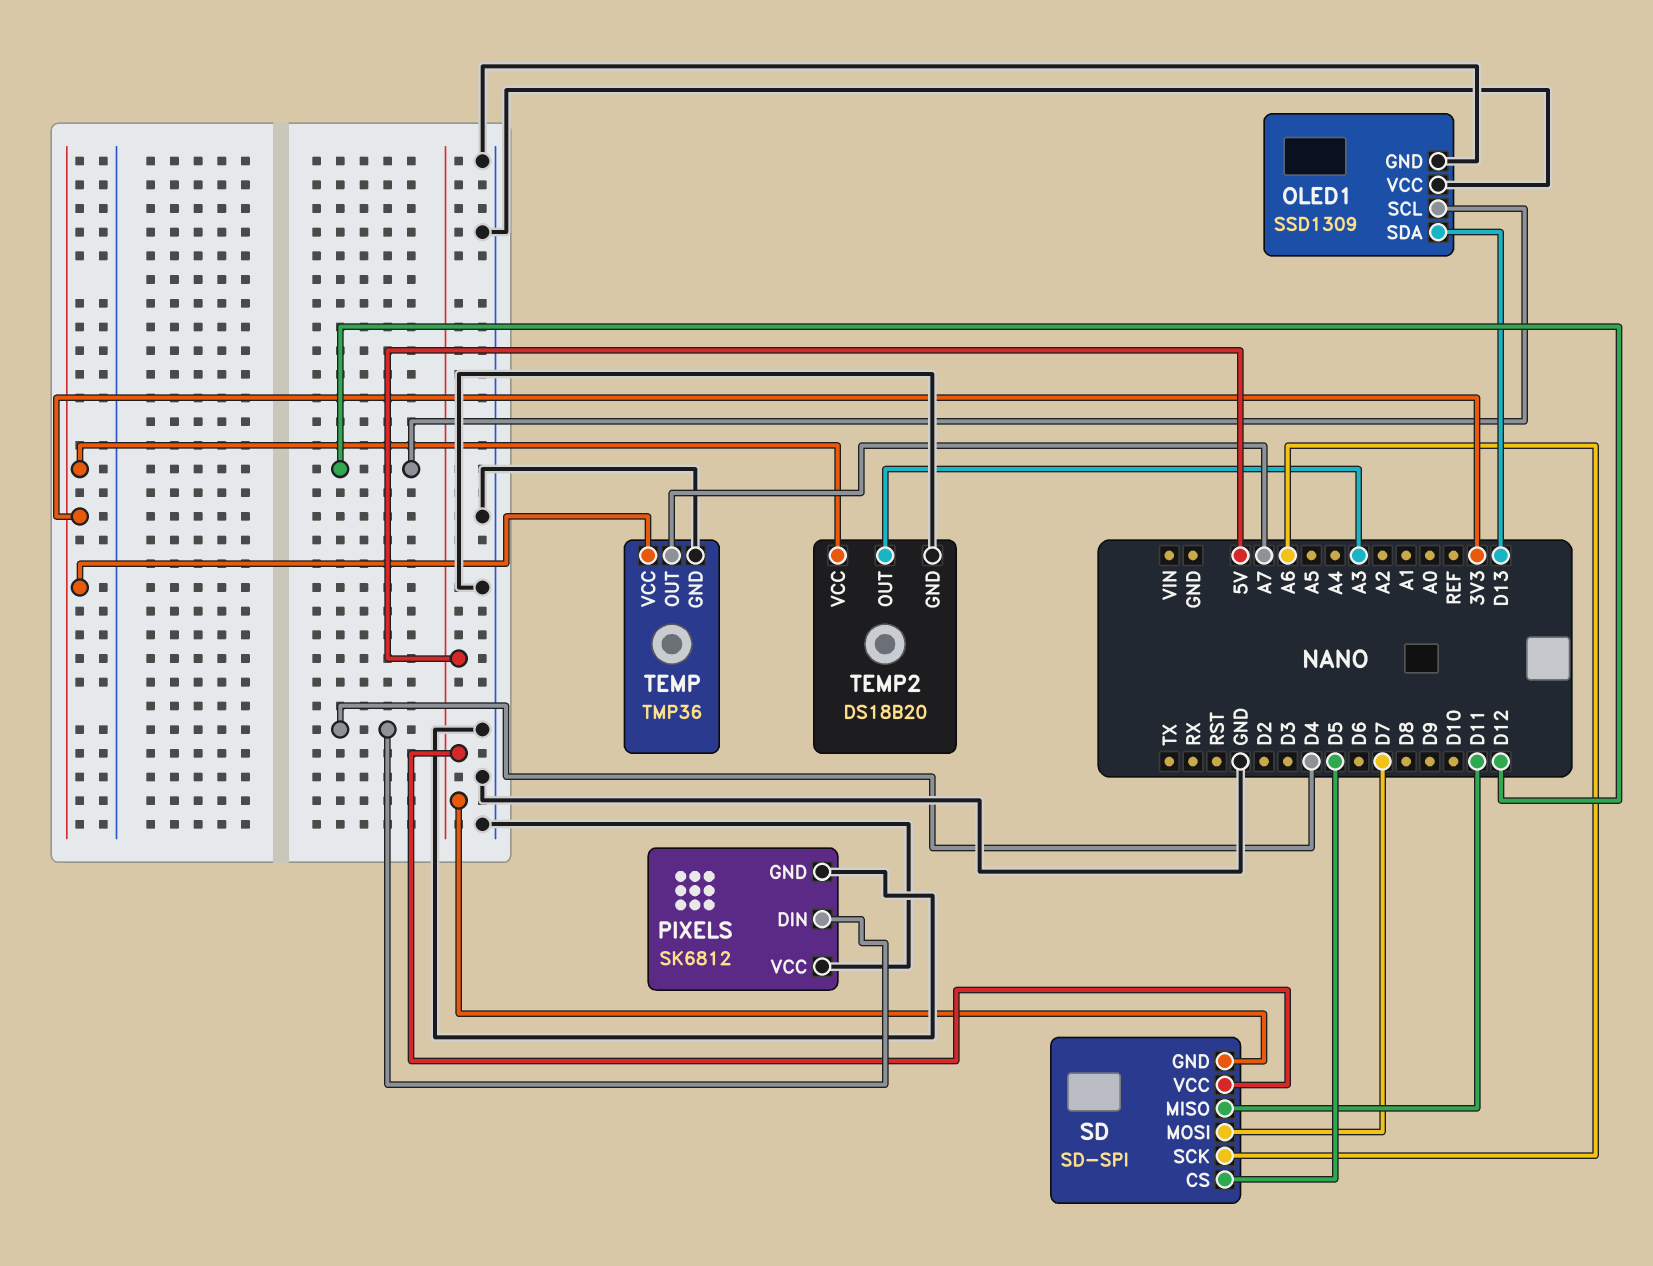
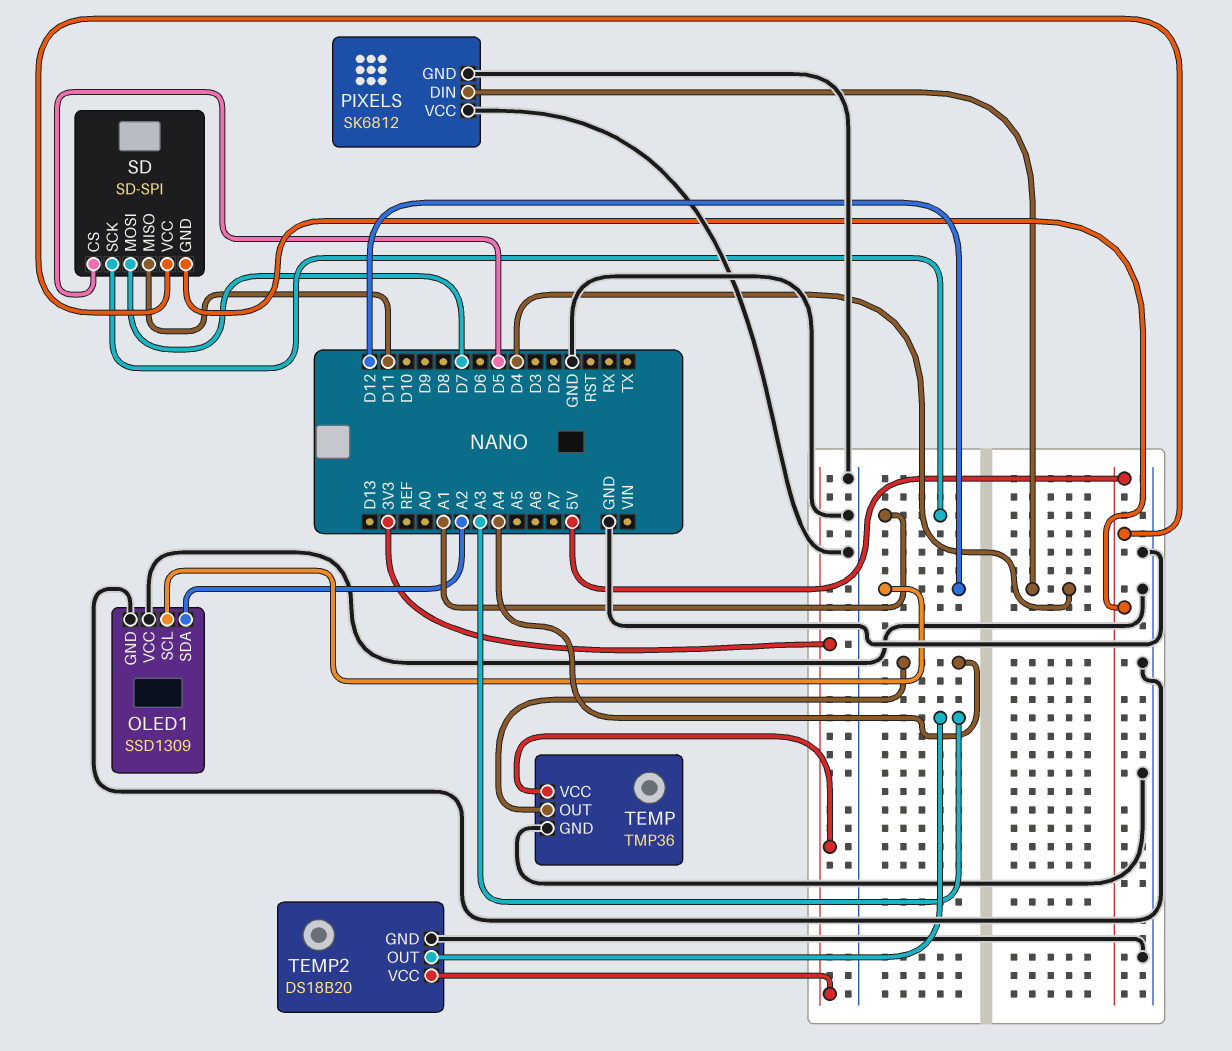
OLED1 pin SDA: D13 -> A2
SD pin SCK: A6 -> A1
TEMP pin OUT: A7 -> A4

